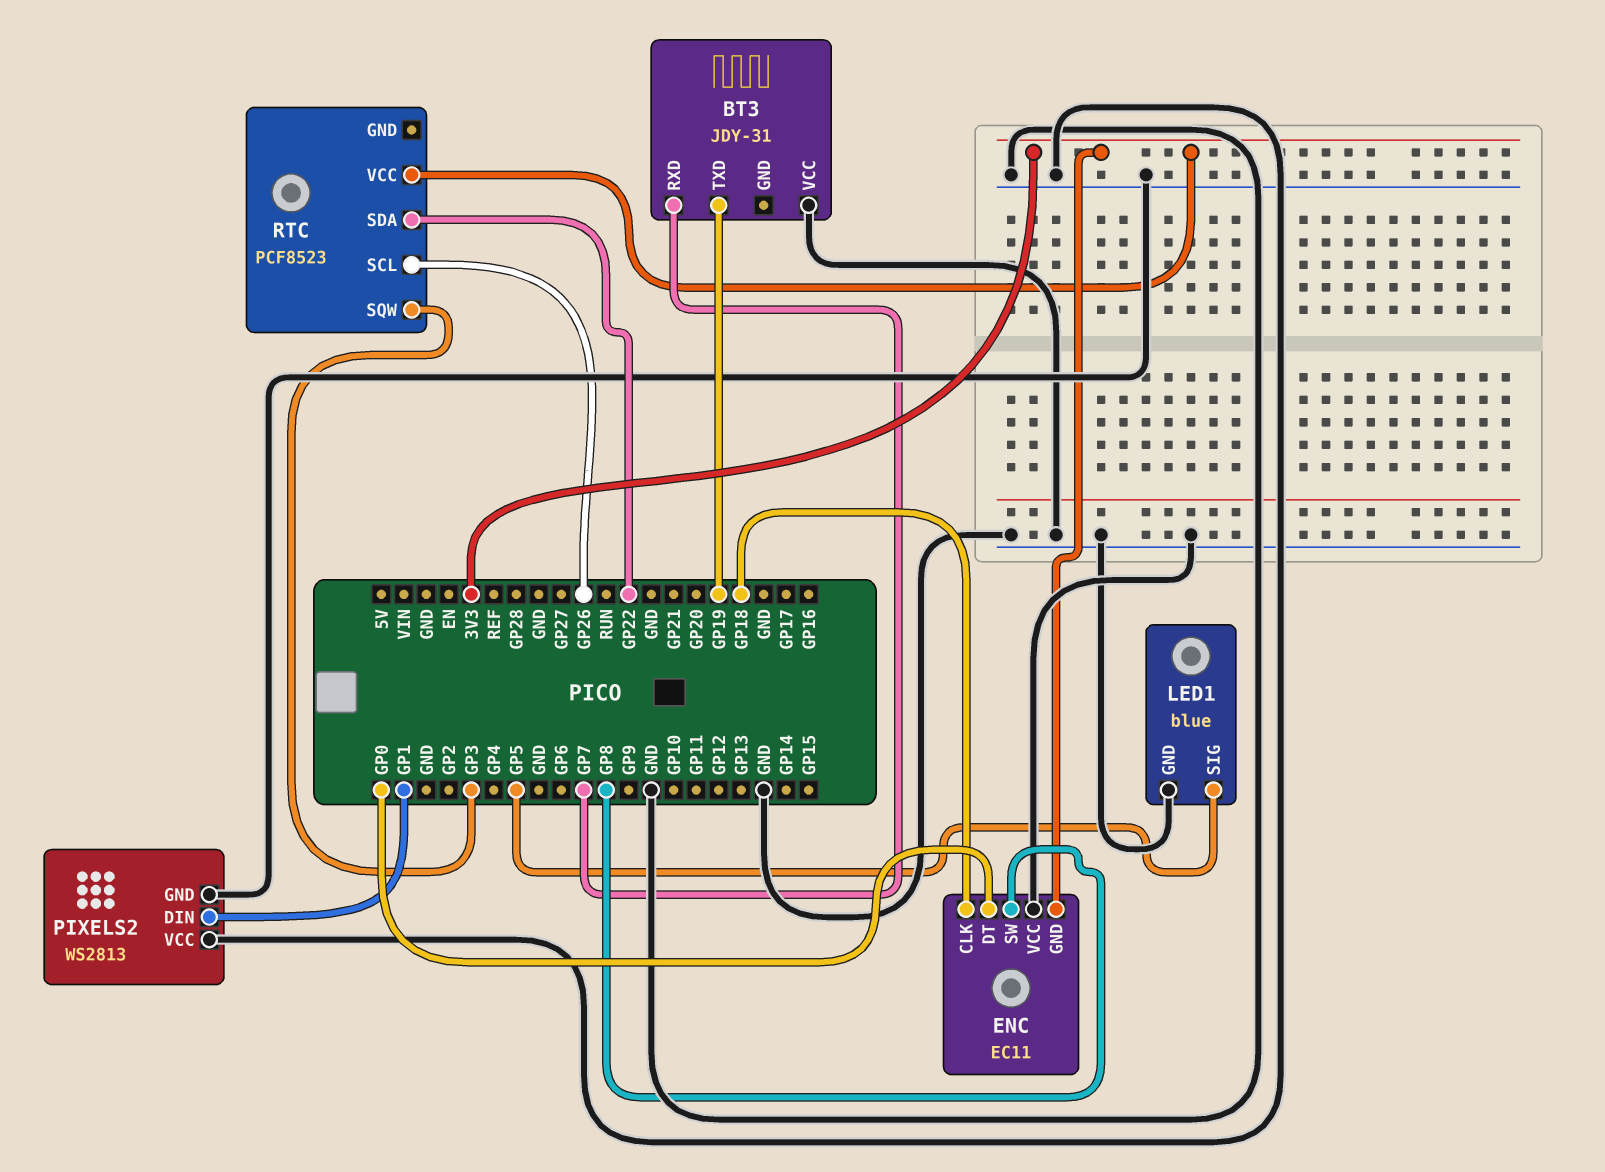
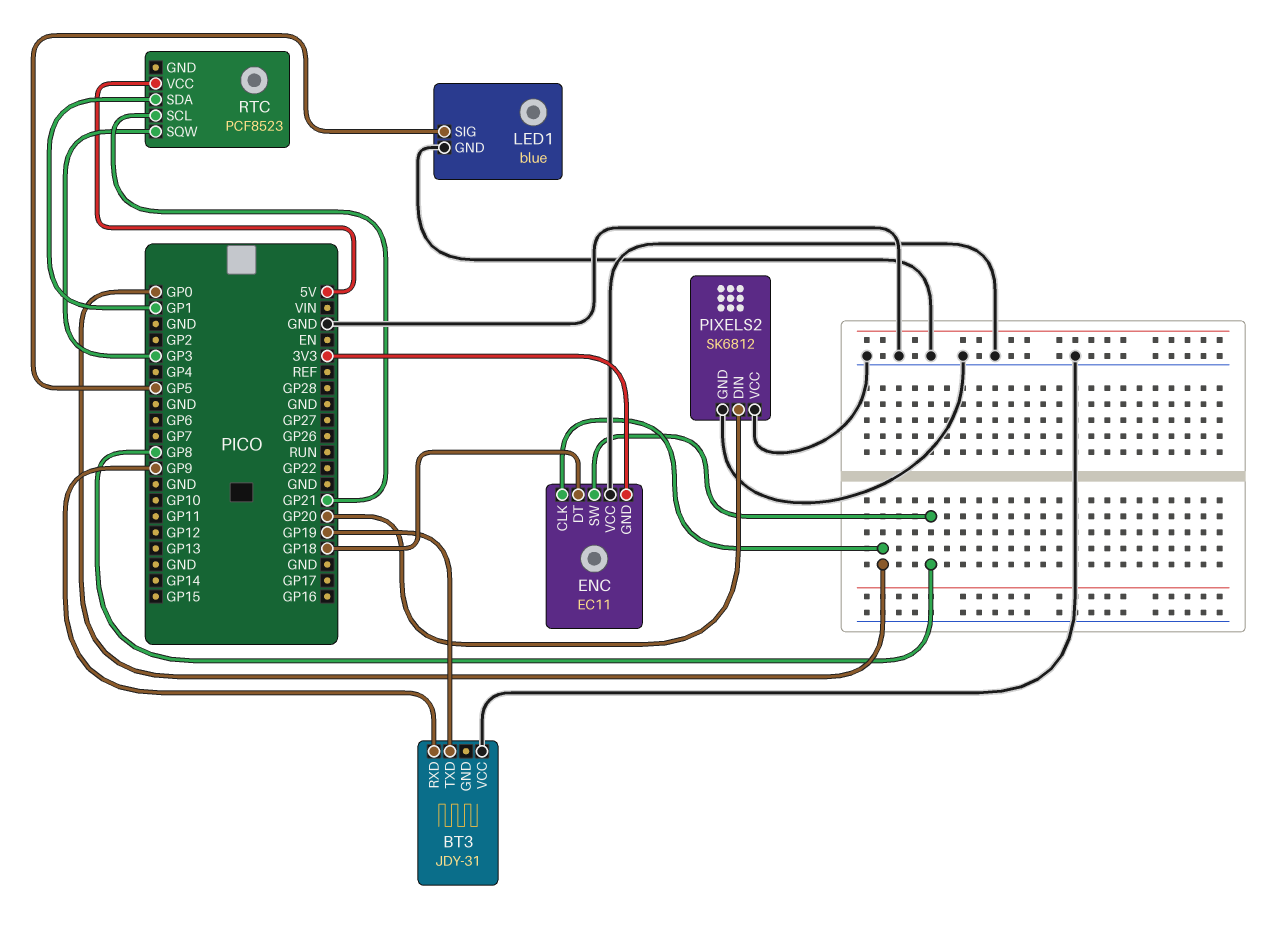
BT3 pin RXD: GP7 -> GP9
ENC pin CLK: GP18 -> GP0
ENC pin DT: GP0 -> GP18
PIXELS2: WS2813 -> SK6812
PIXELS2 pin DIN: GP1 -> GP20
RTC pin SCL: GP26 -> GP21
RTC pin SDA: GP22 -> GP1
RTC pin VCC: 3V3 -> 5V

